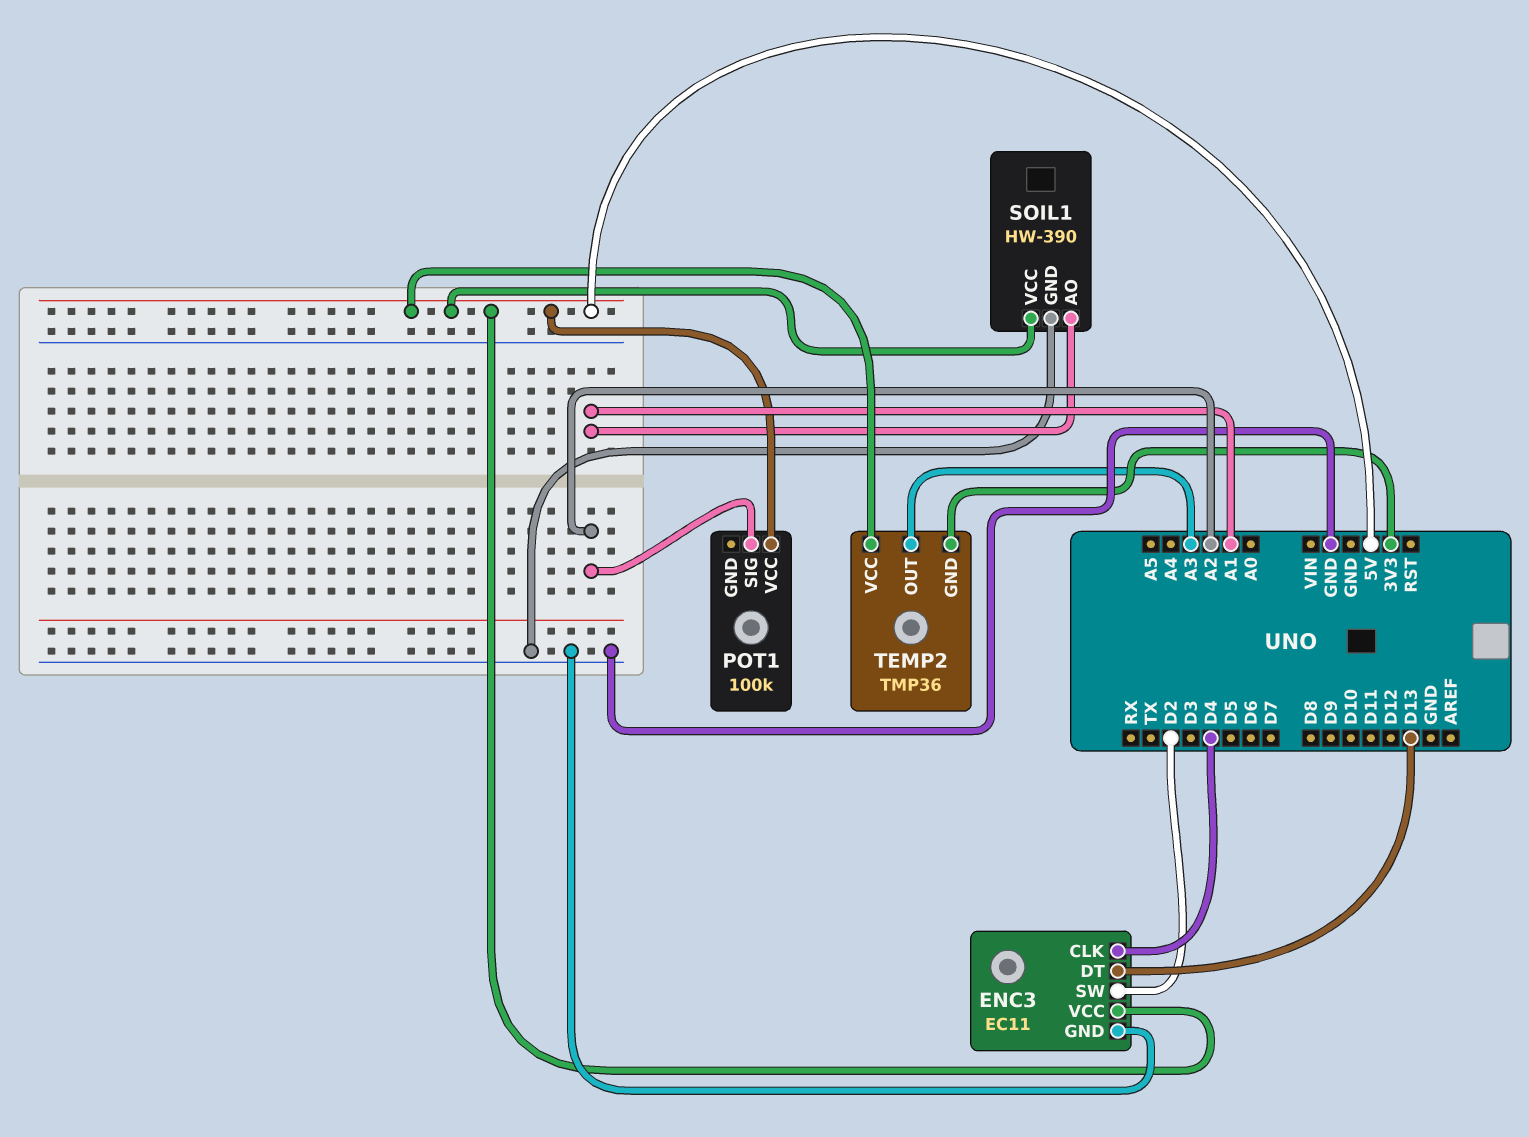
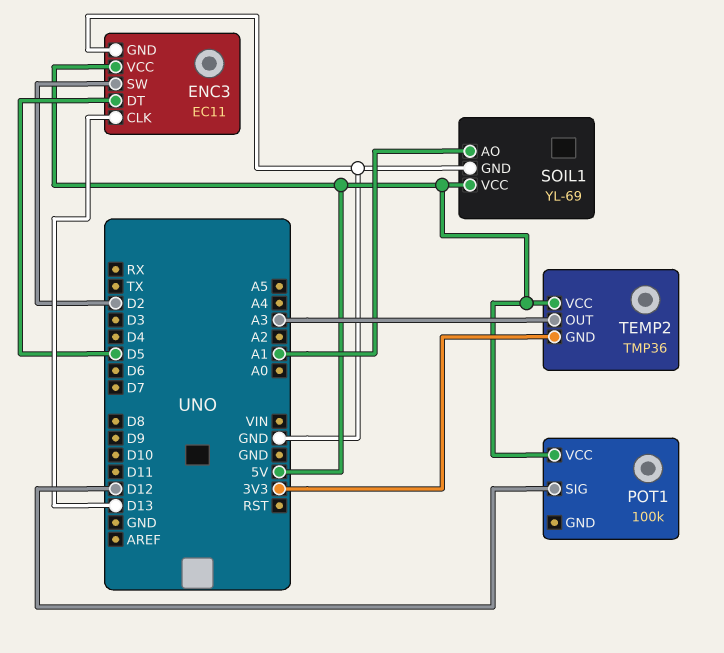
ENC3 pin CLK: D4 -> D13
ENC3 pin DT: D13 -> D5
POT1 pin SIG: A2 -> D12
SOIL1: HW-390 -> YL-69

